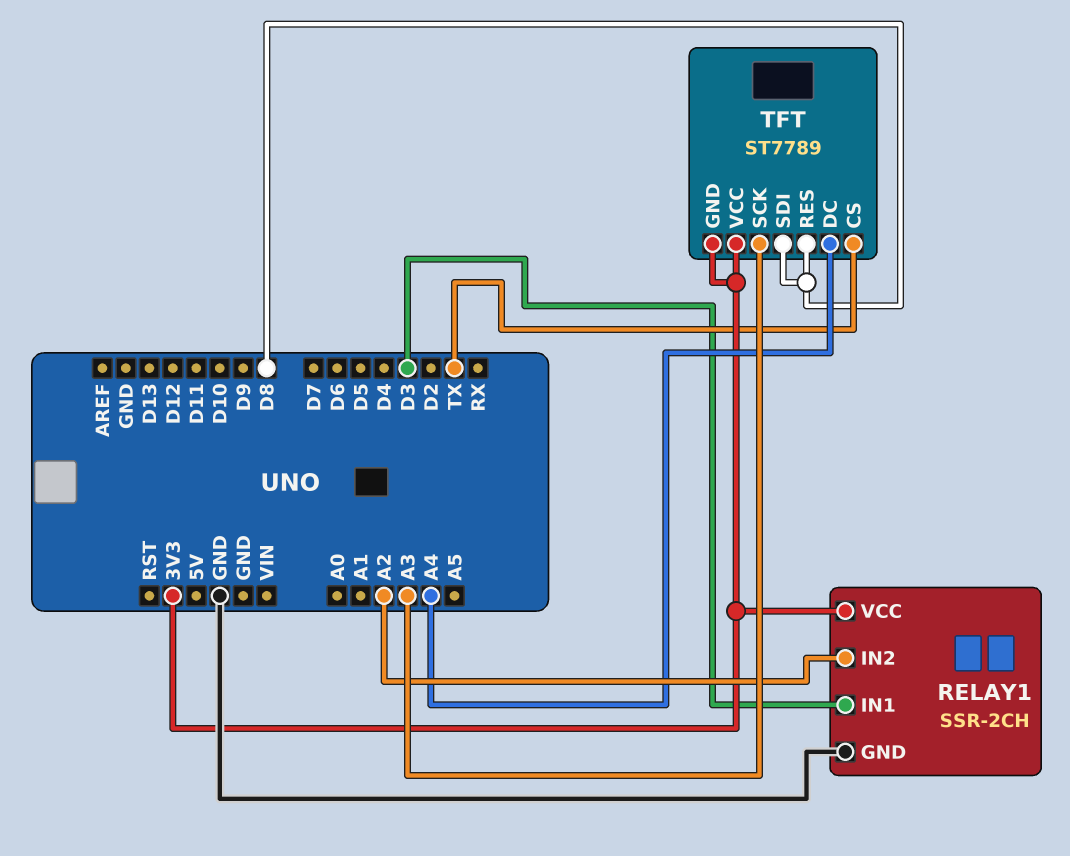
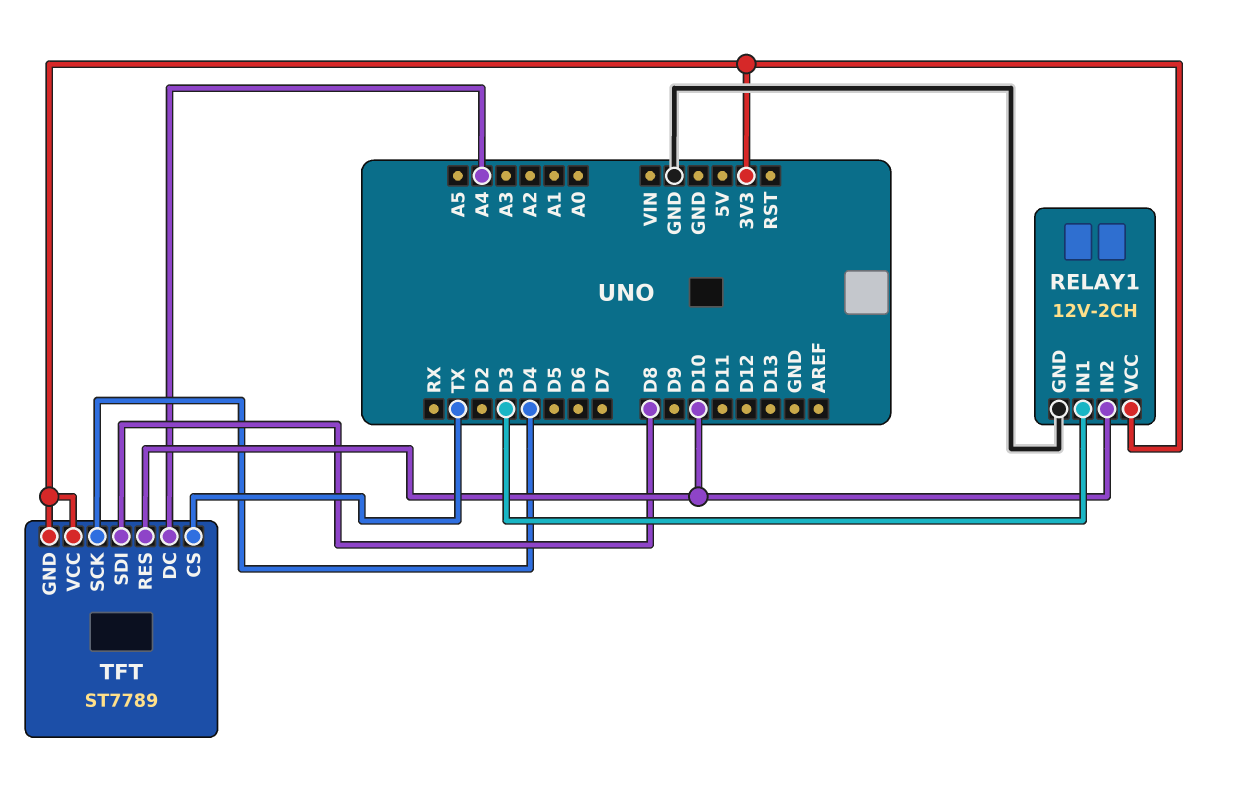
RELAY1: SSR-2CH -> 12V-2CH
RELAY1 pin IN2: A2 -> D10
TFT pin RES: D8 -> D10
TFT pin SCK: A3 -> D4

